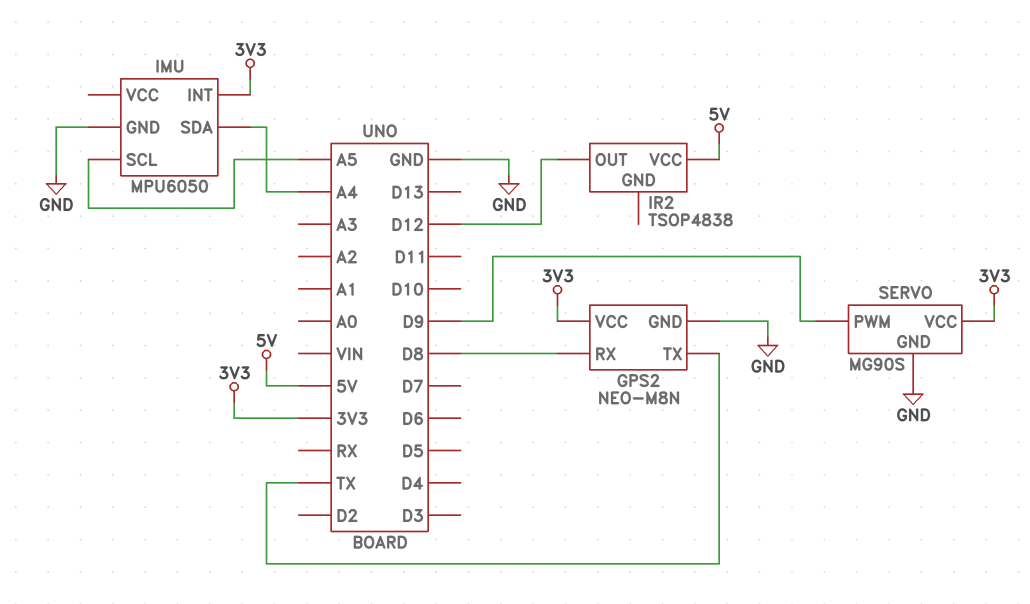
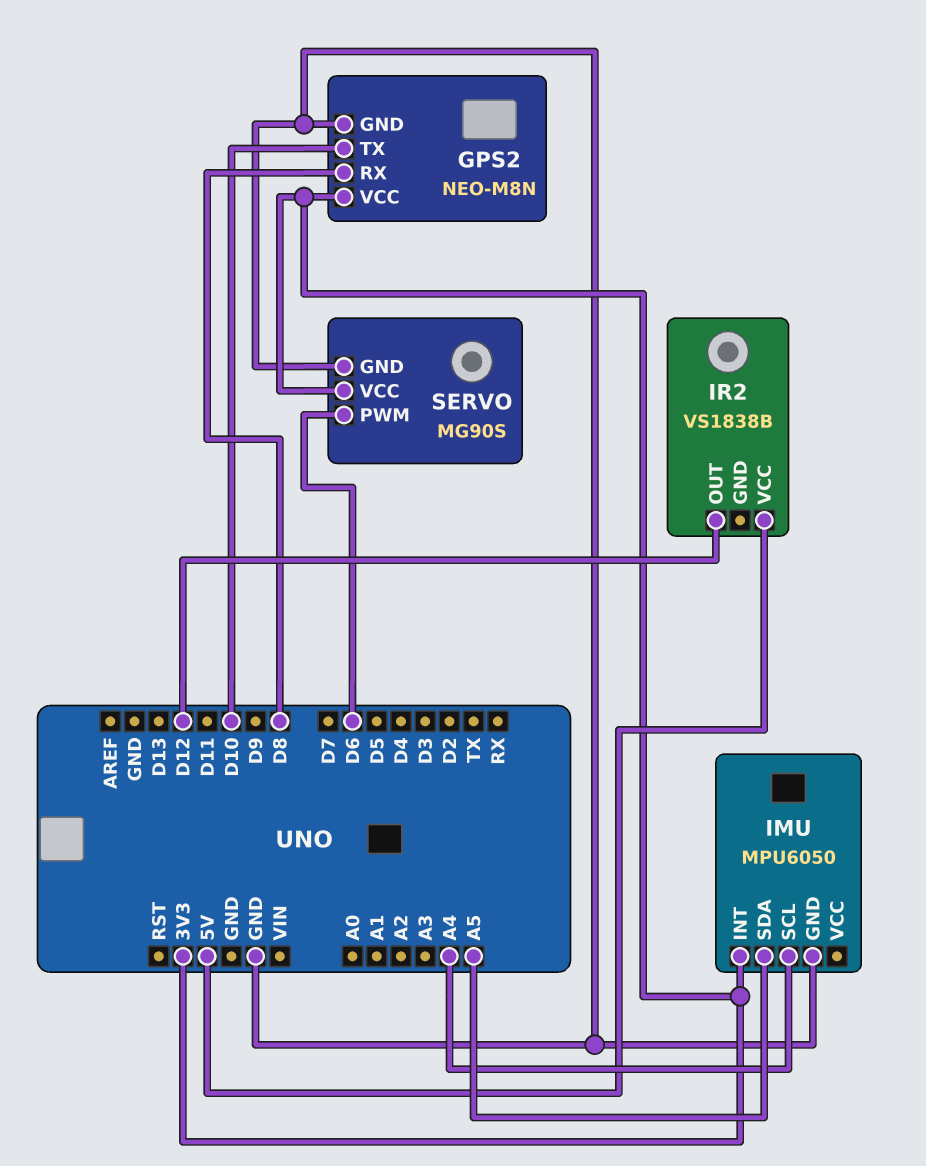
GPS2 pin TX: TX -> D10
IMU pin SCL: A5 -> A4
IMU pin SDA: A4 -> A5
IR2: TSOP4838 -> VS1838B
SERVO pin PWM: D9 -> D6

